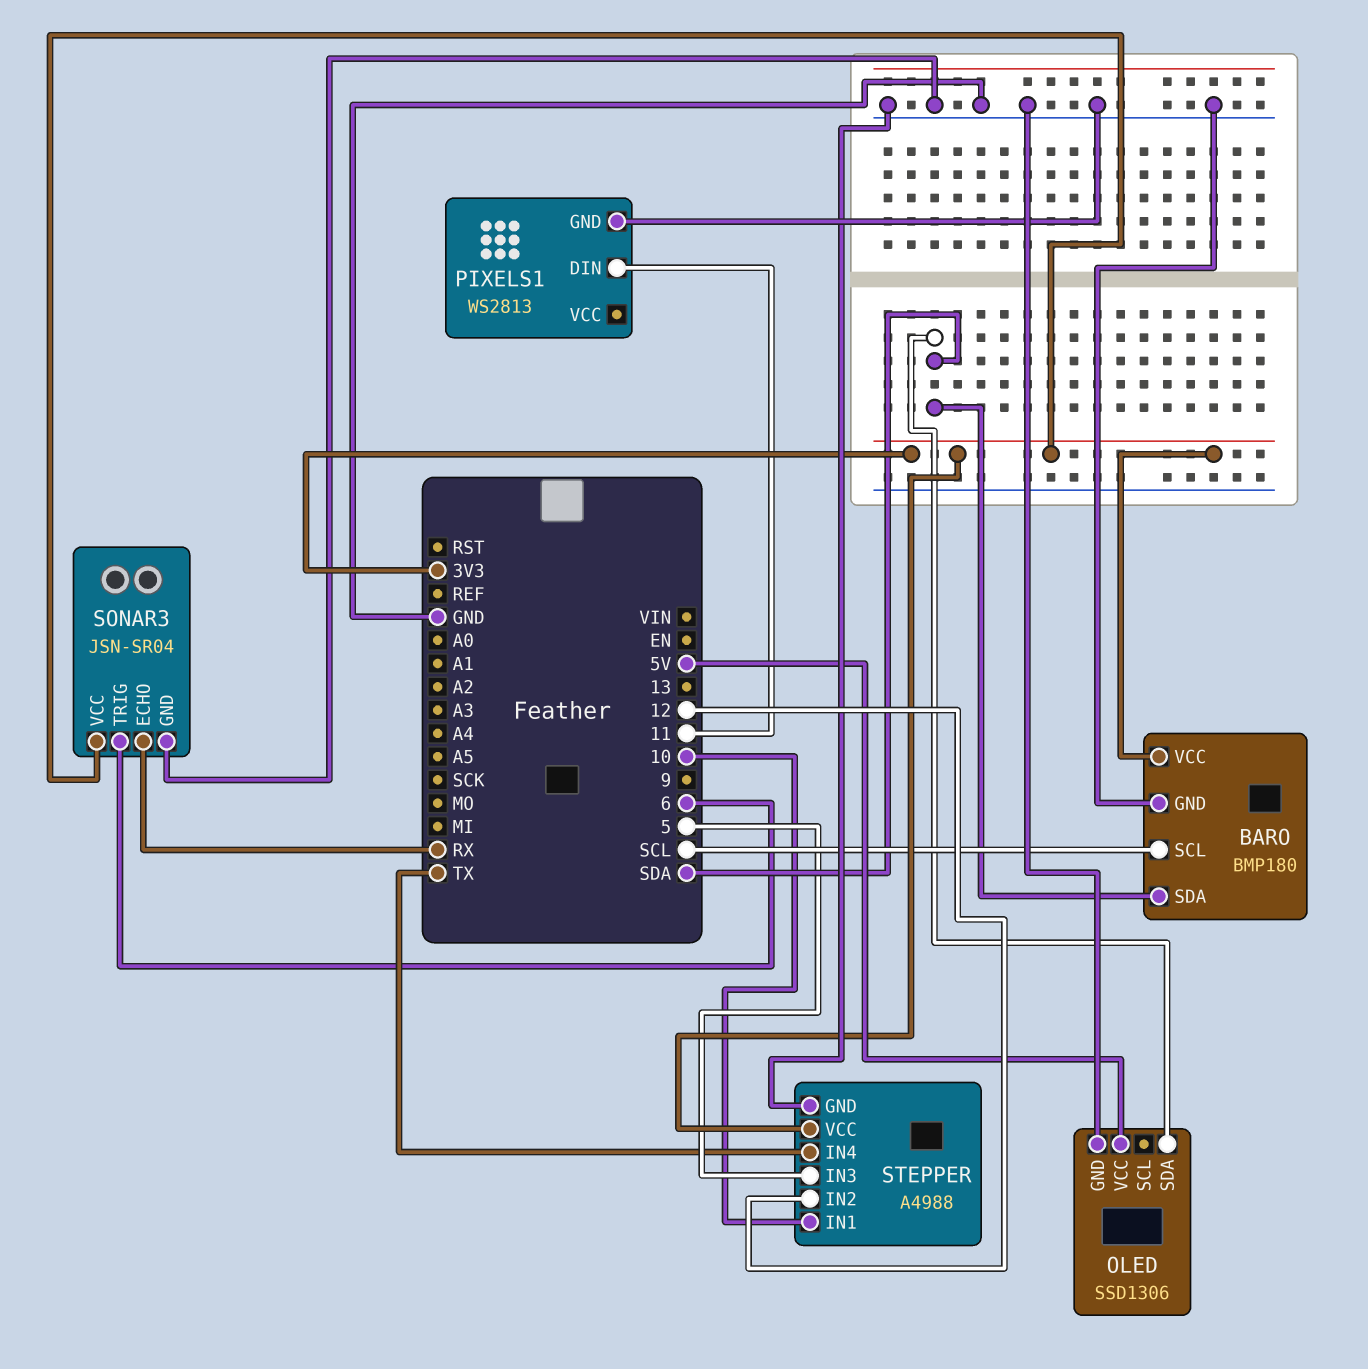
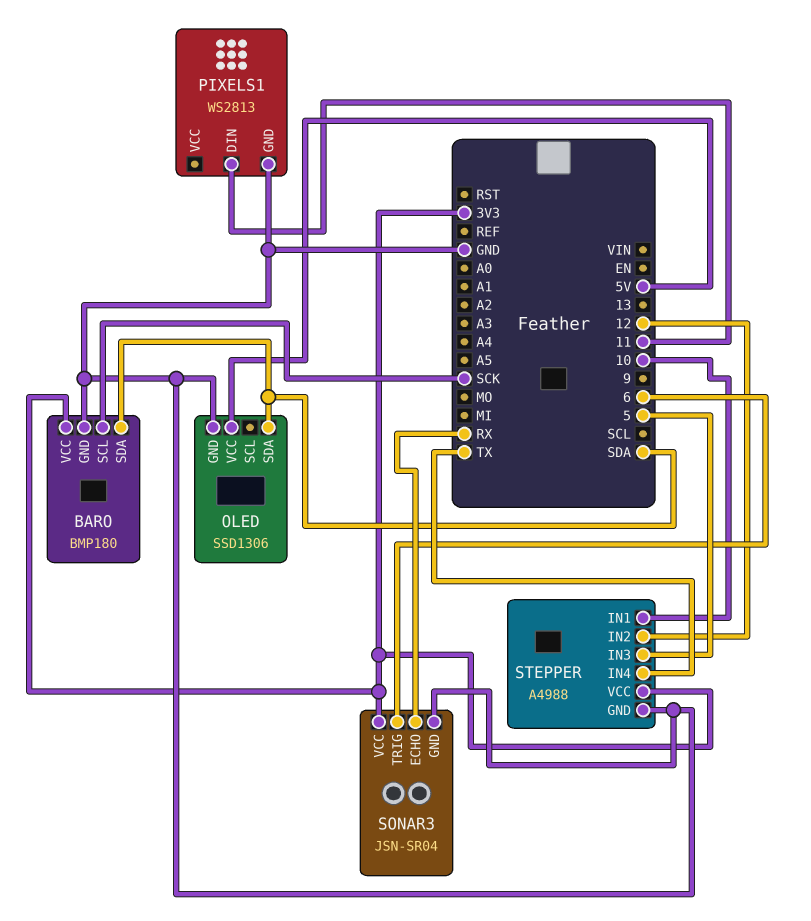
BARO pin SCL: SCL -> SCK

